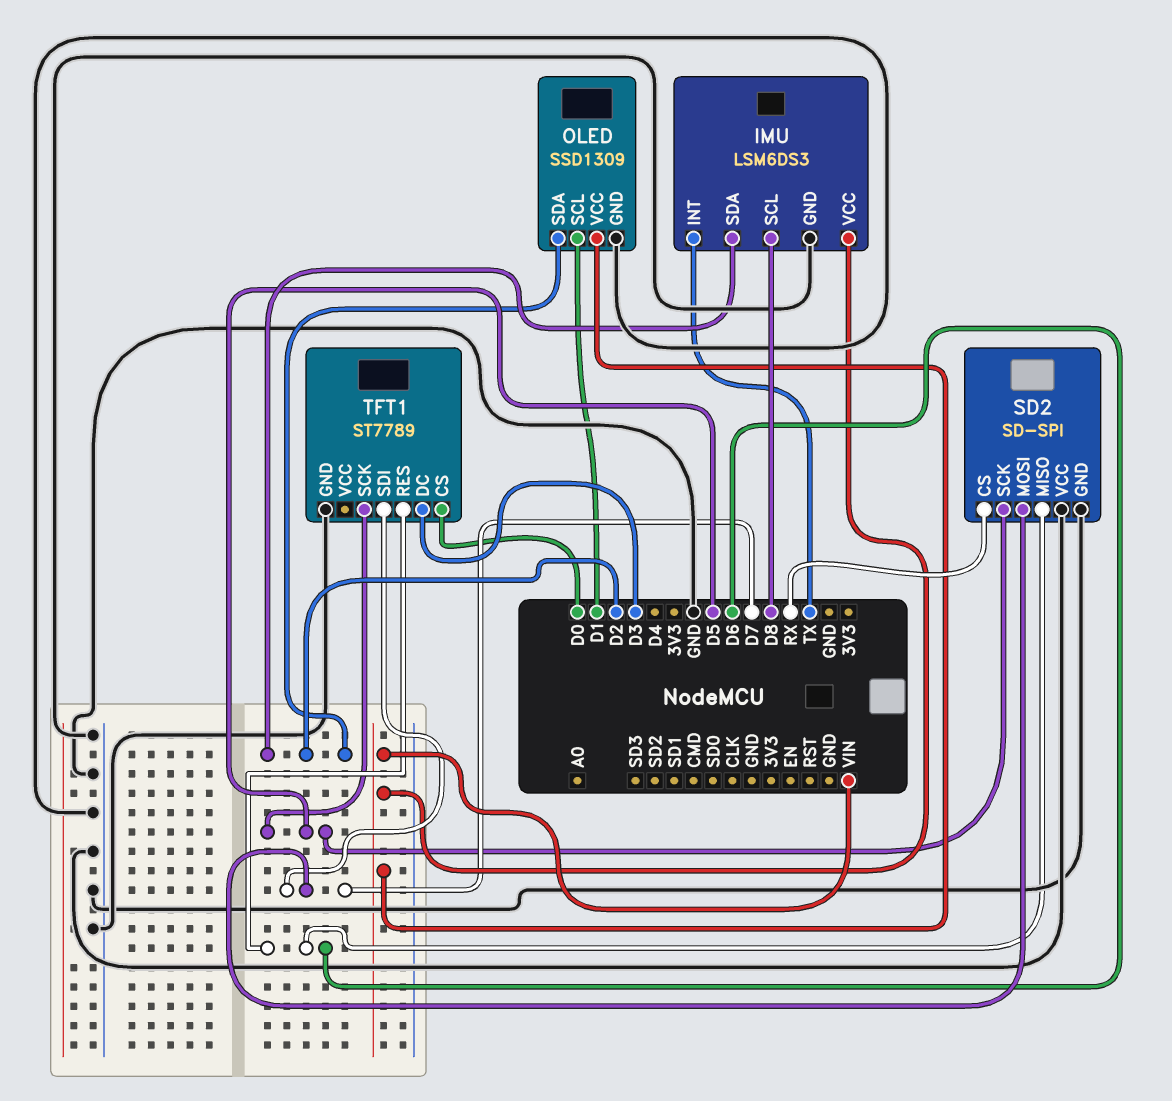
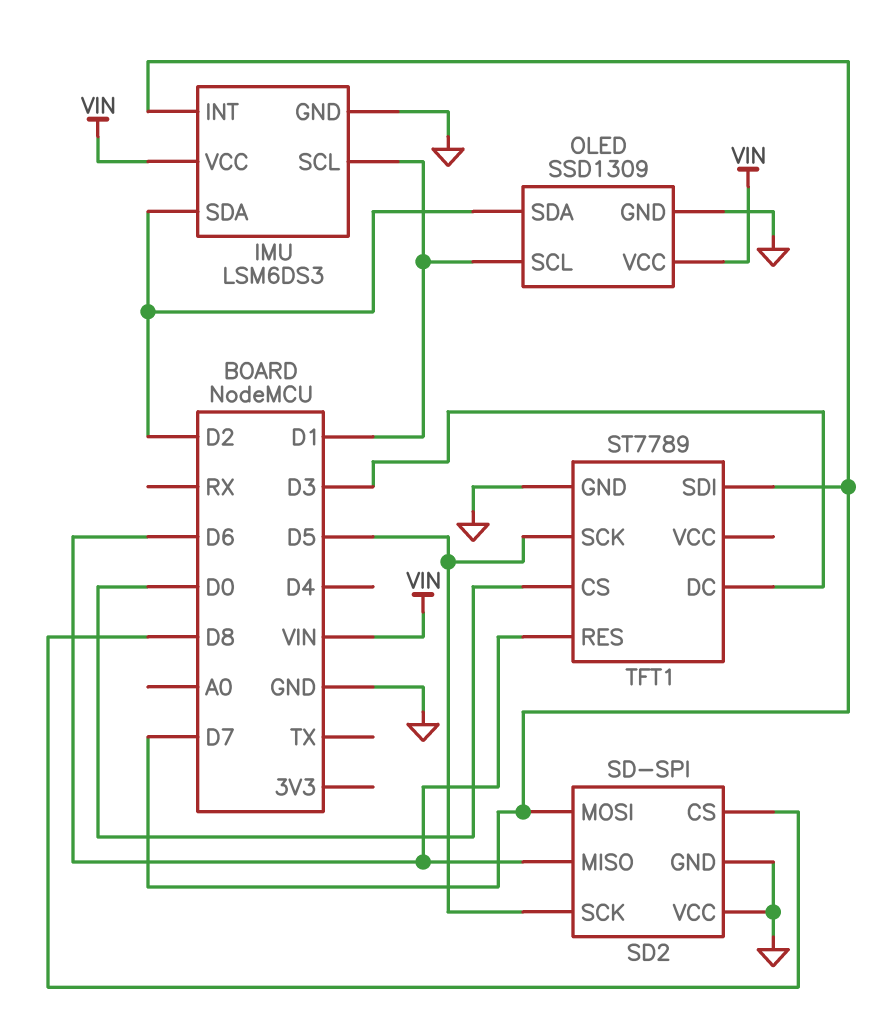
IMU pin INT: TX -> D7
IMU pin SCL: D8 -> D1
SD2 pin CS: RX -> D8

